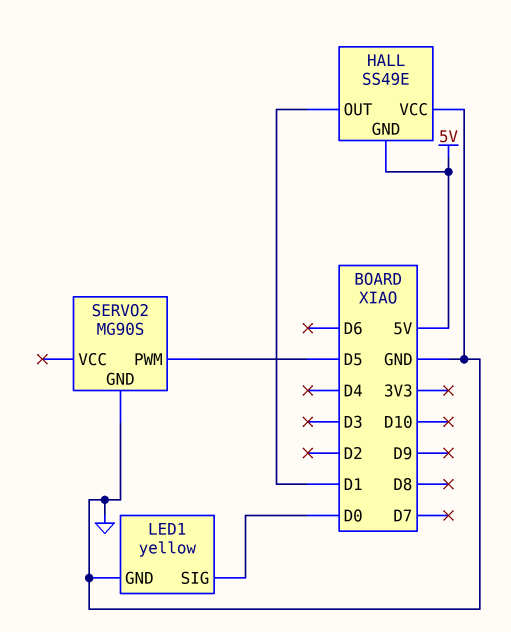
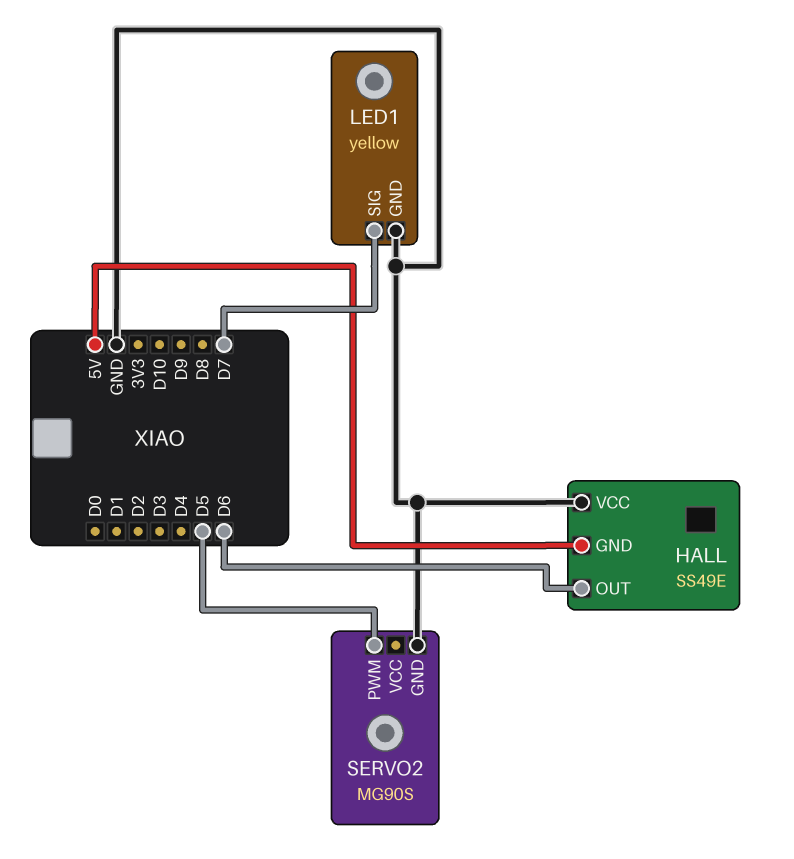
HALL pin OUT: D1 -> D6
LED1 pin SIG: D0 -> D7

